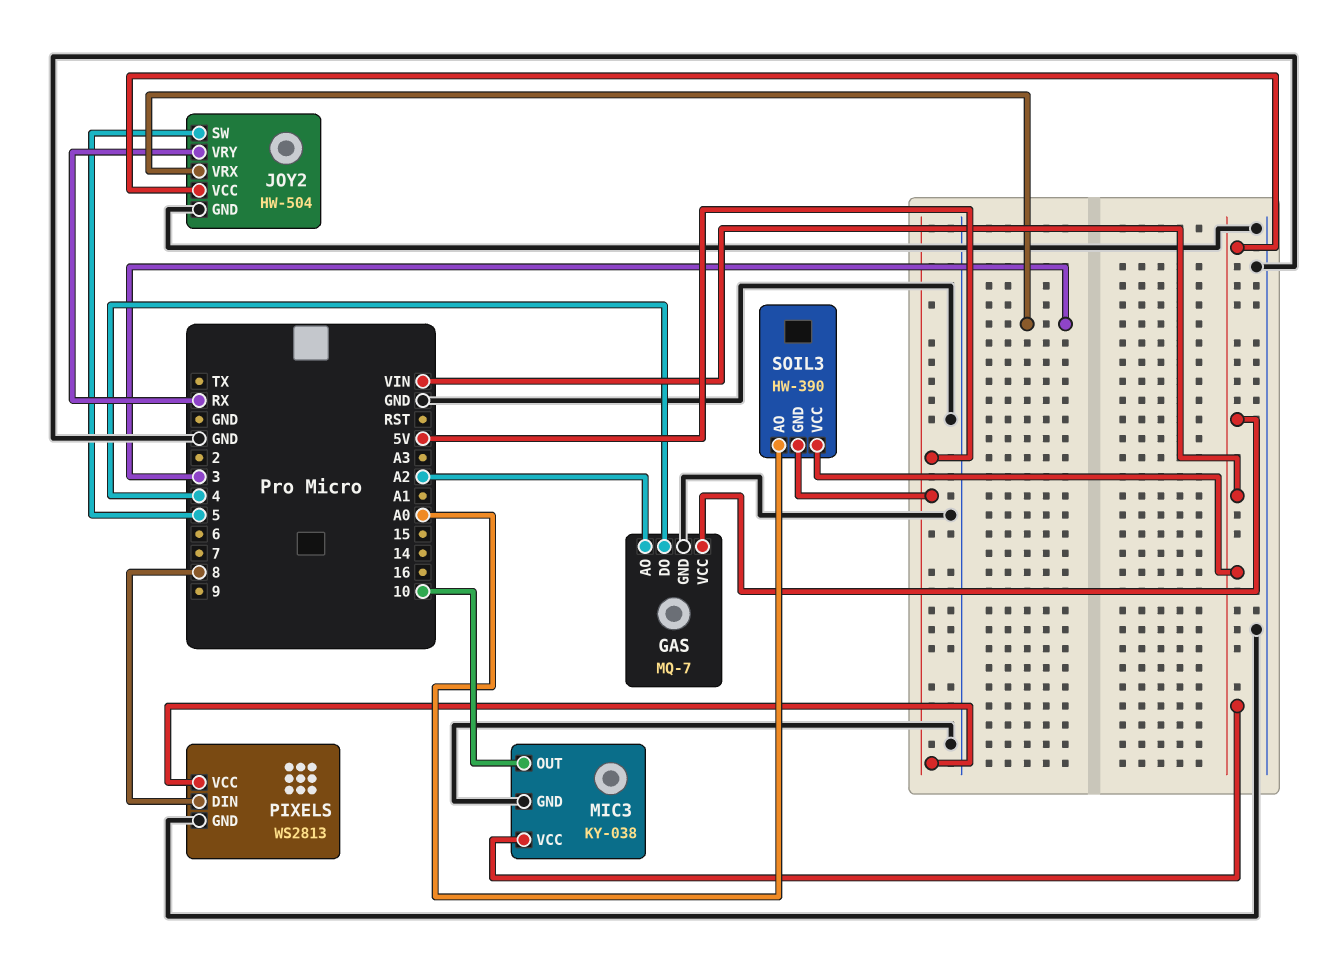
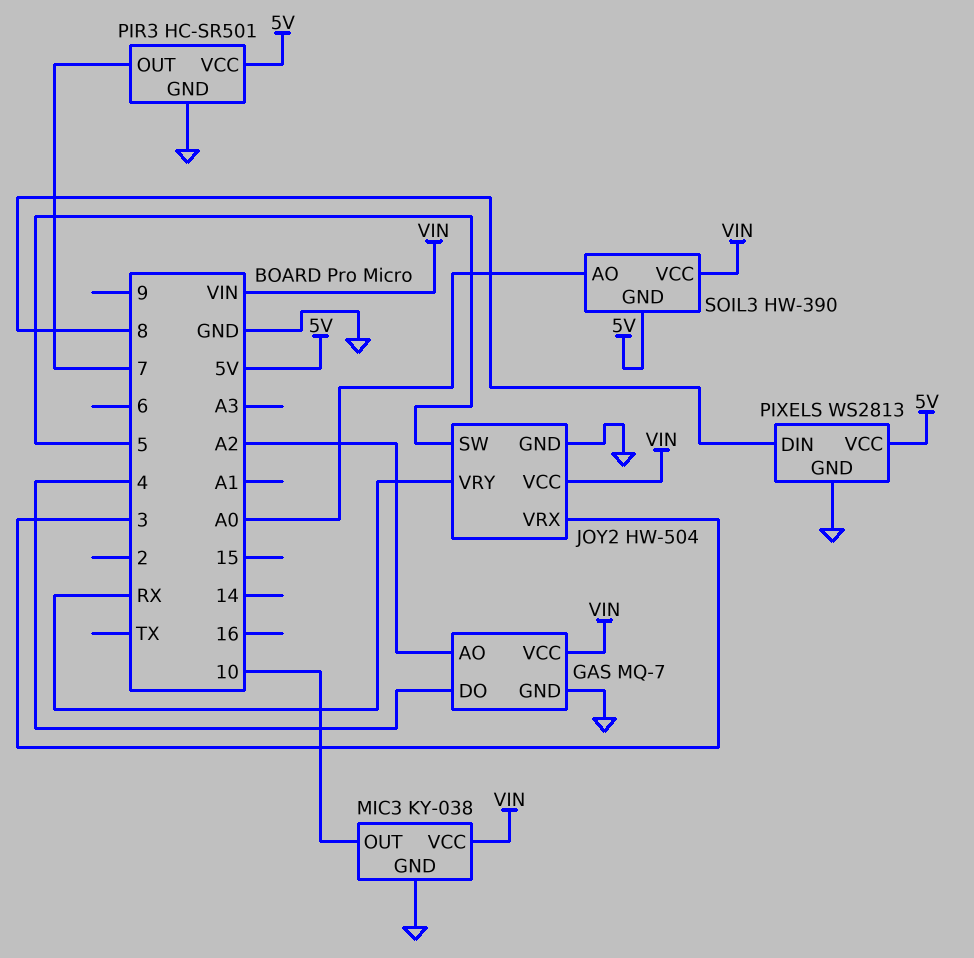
PIR3: none -> HC-SR501
PIR3 pin GND: none -> GND
PIR3 pin OUT: none -> 7
PIR3 pin VCC: none -> 5V

